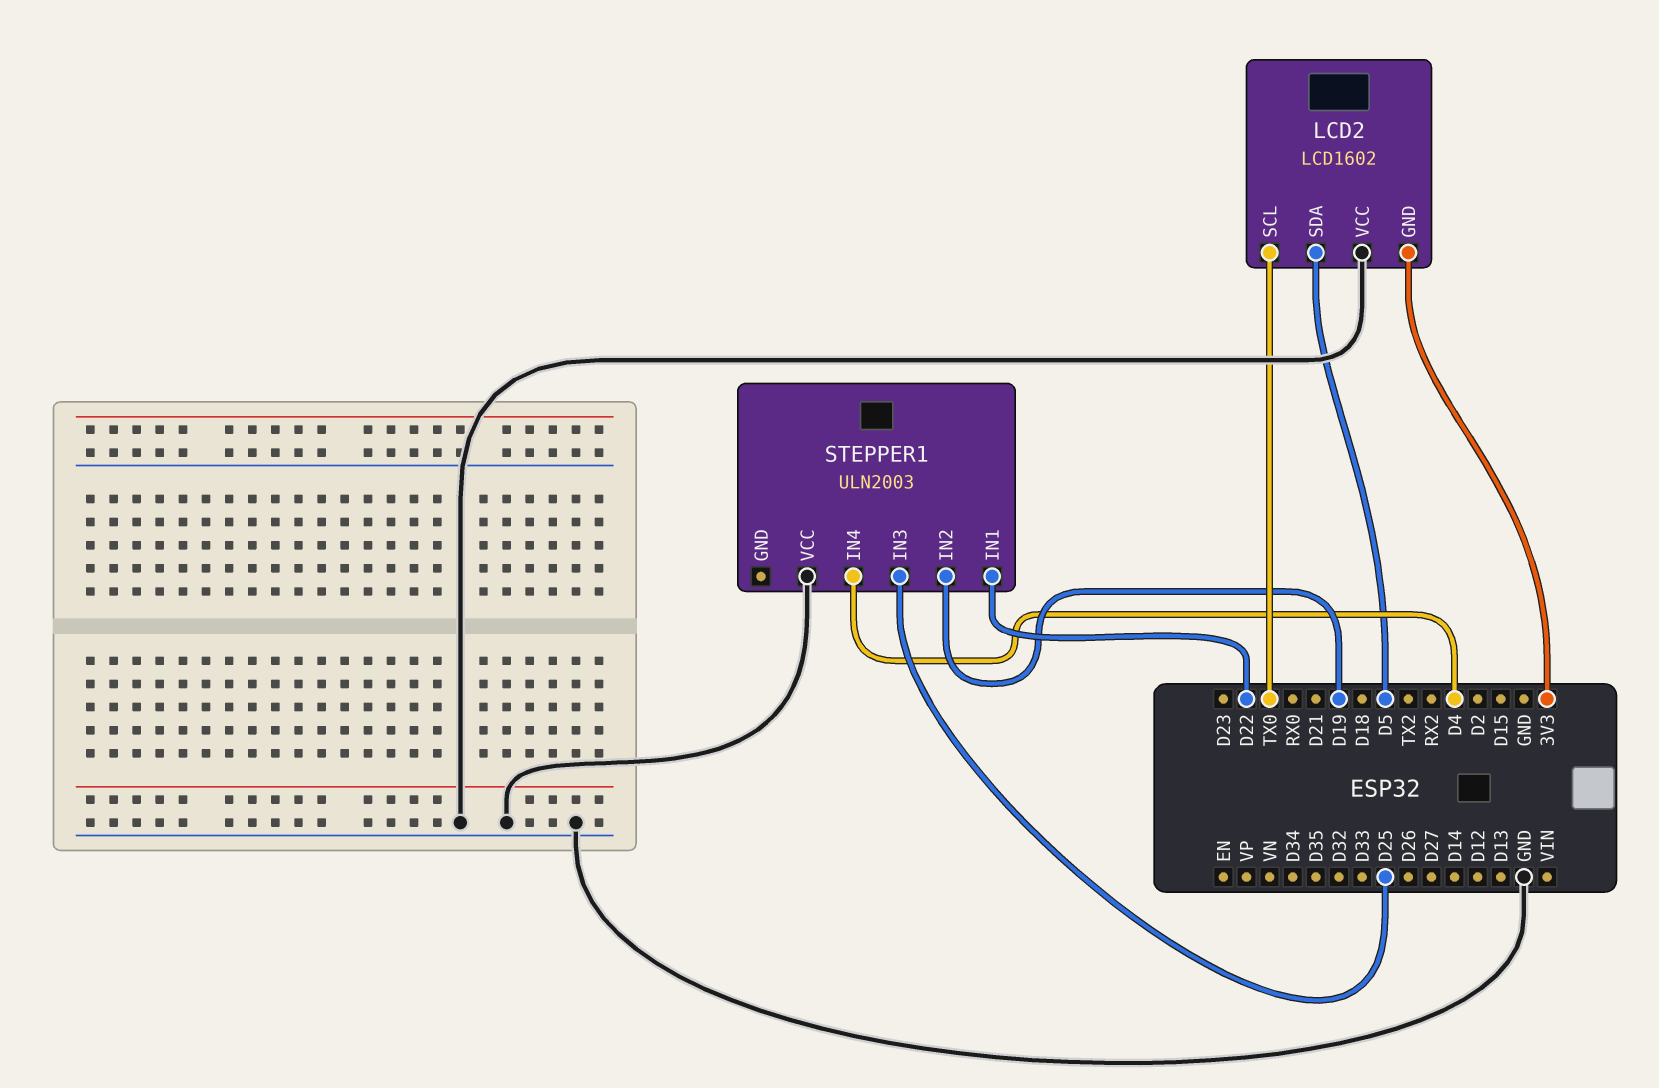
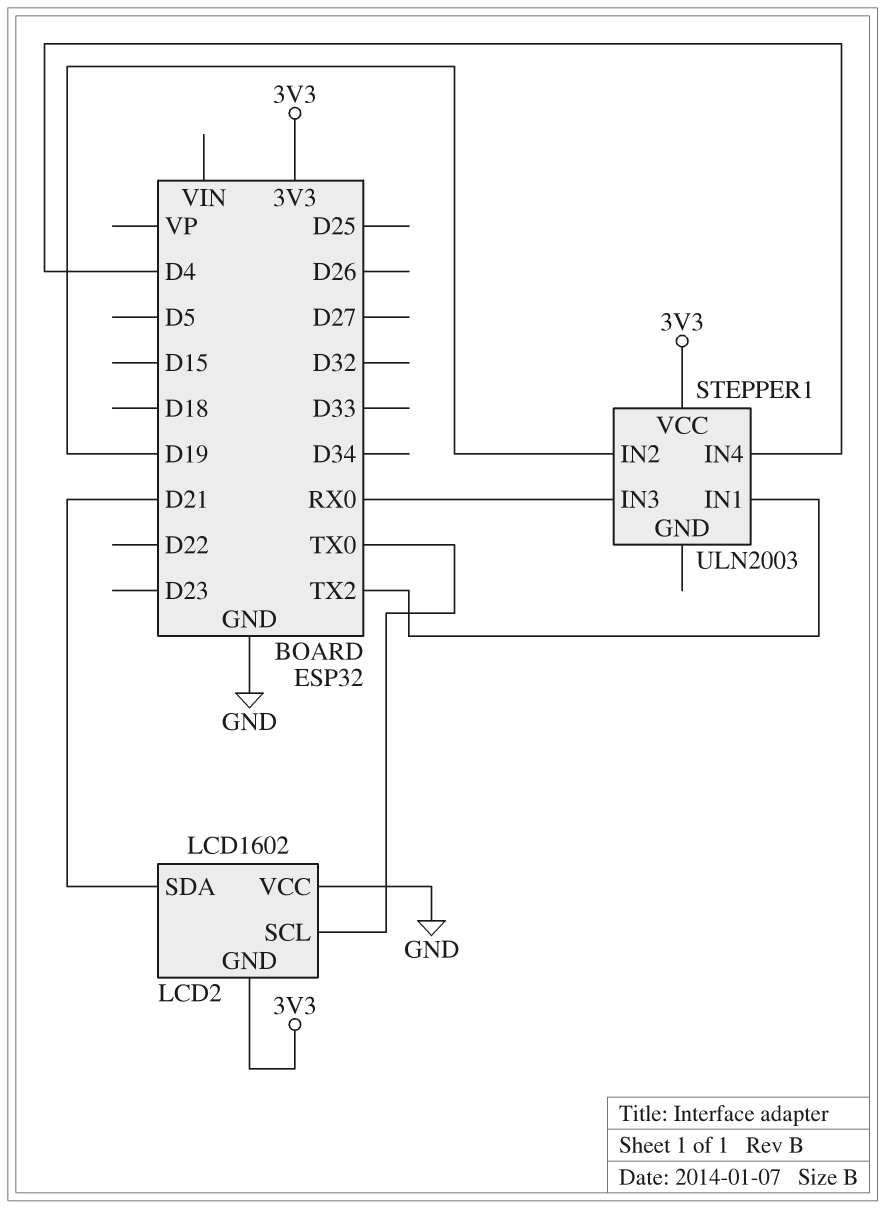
LCD2 pin SDA: D5 -> D21
STEPPER1 pin IN1: D22 -> TX2
STEPPER1 pin IN3: D25 -> RX0
STEPPER1 pin VCC: GND -> 3V3

